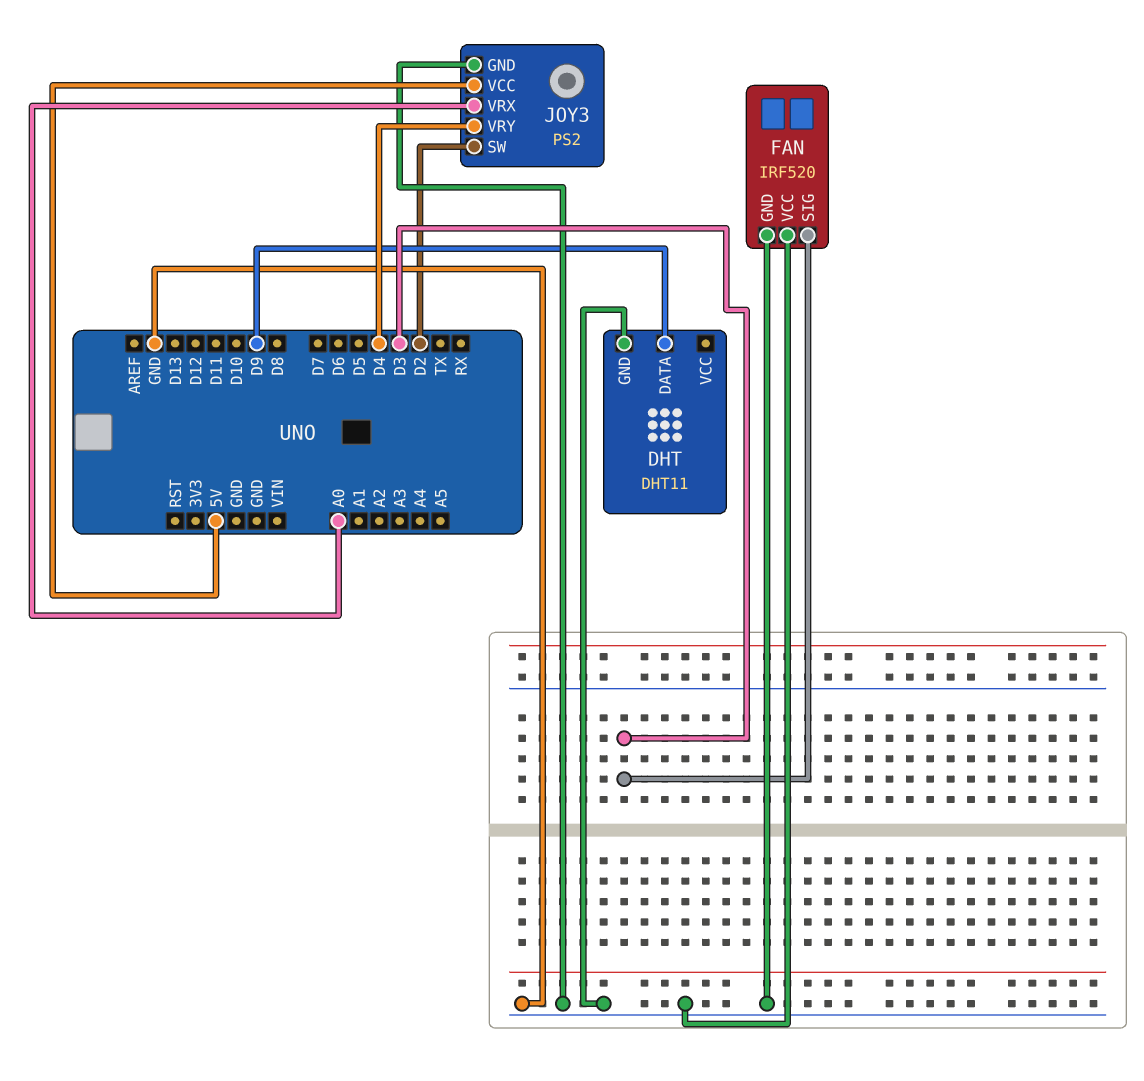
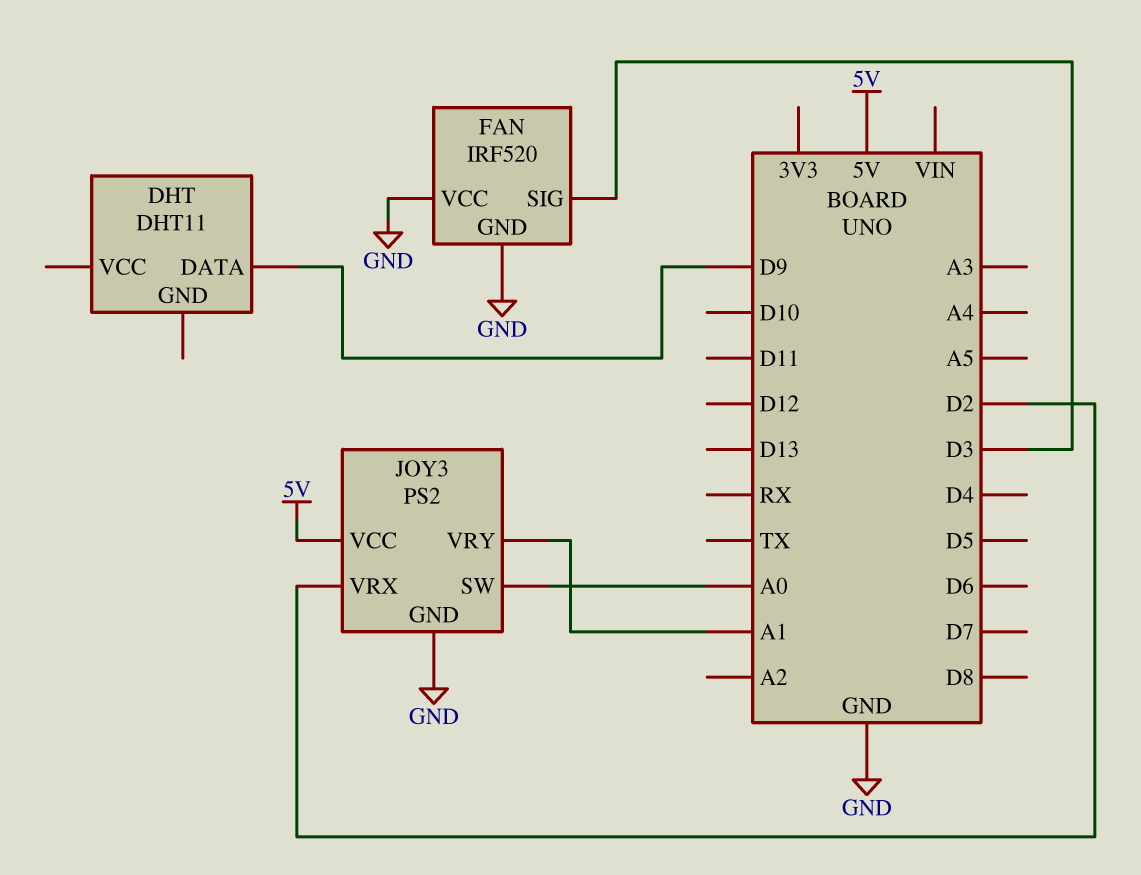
DHT pin GND: GND -> none
JOY3 pin SW: D2 -> A0
JOY3 pin VRX: A0 -> D2
JOY3 pin VRY: D4 -> A1

